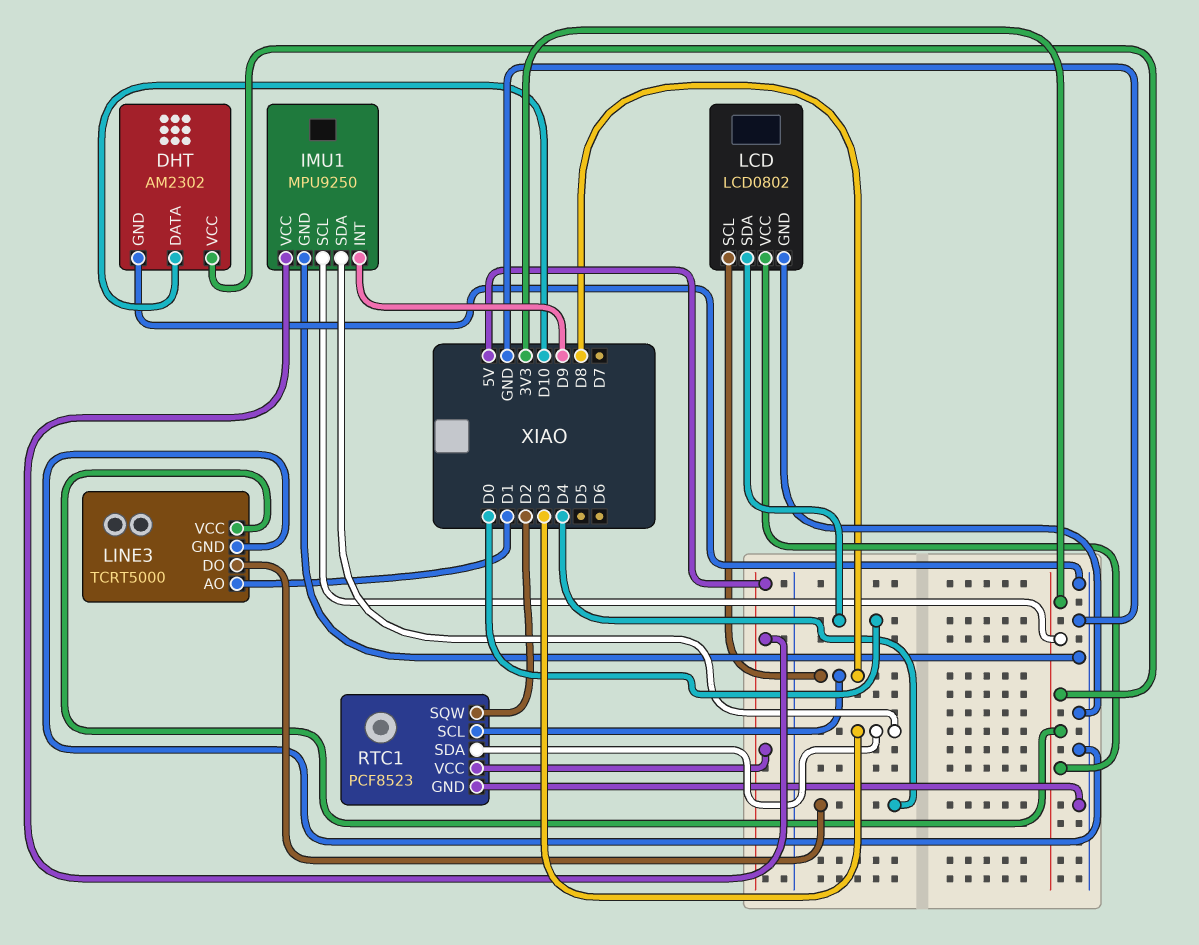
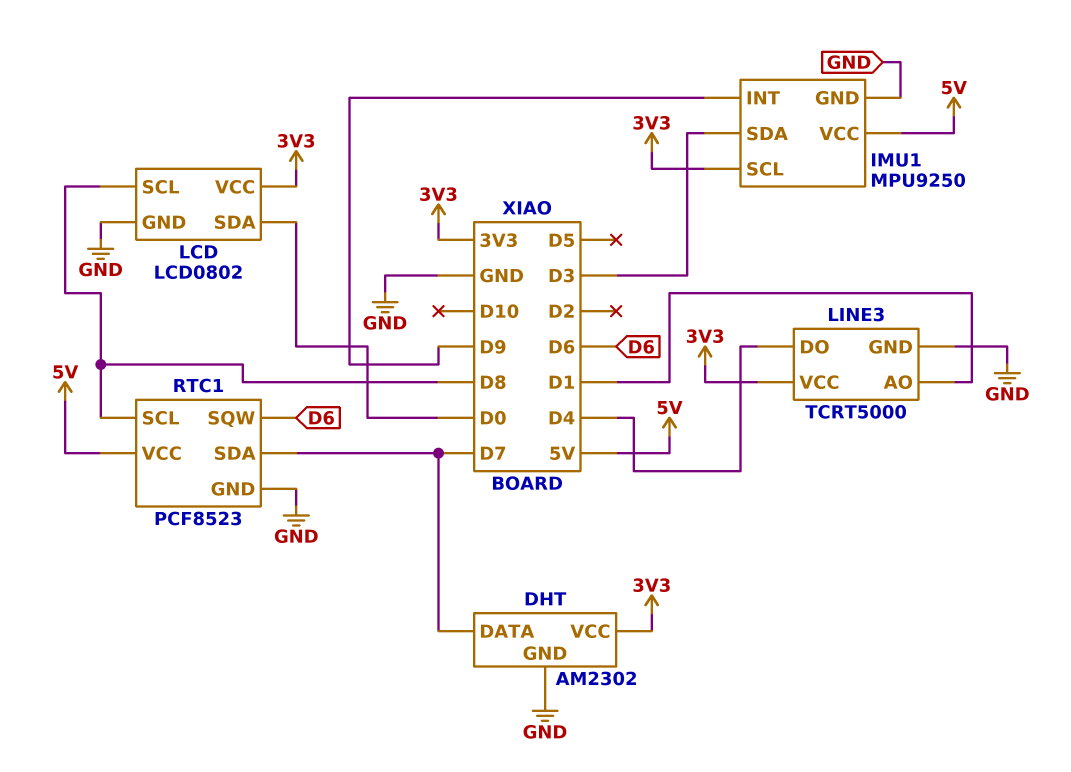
DHT pin DATA: D10 -> D7
RTC1 pin SDA: D3 -> D7
RTC1 pin SQW: D2 -> D6

